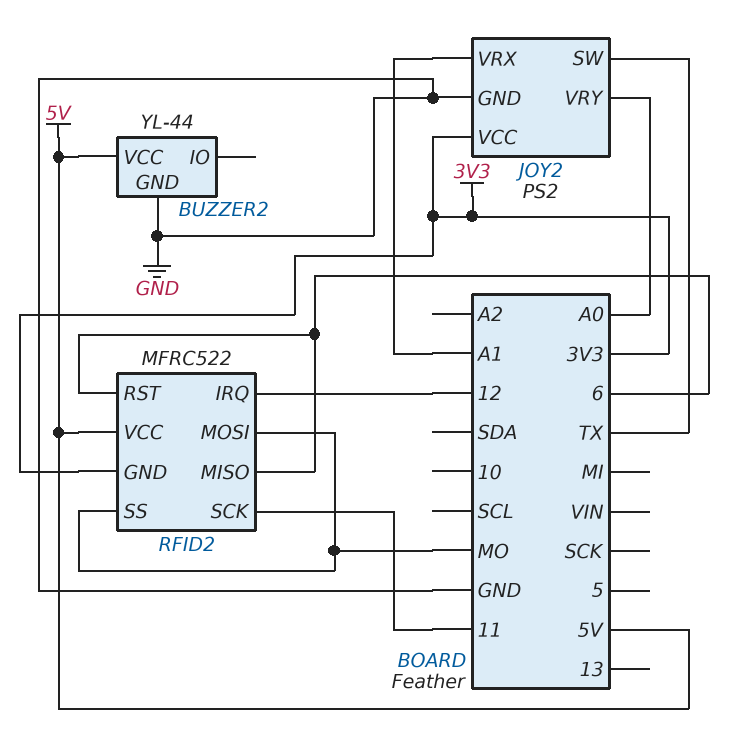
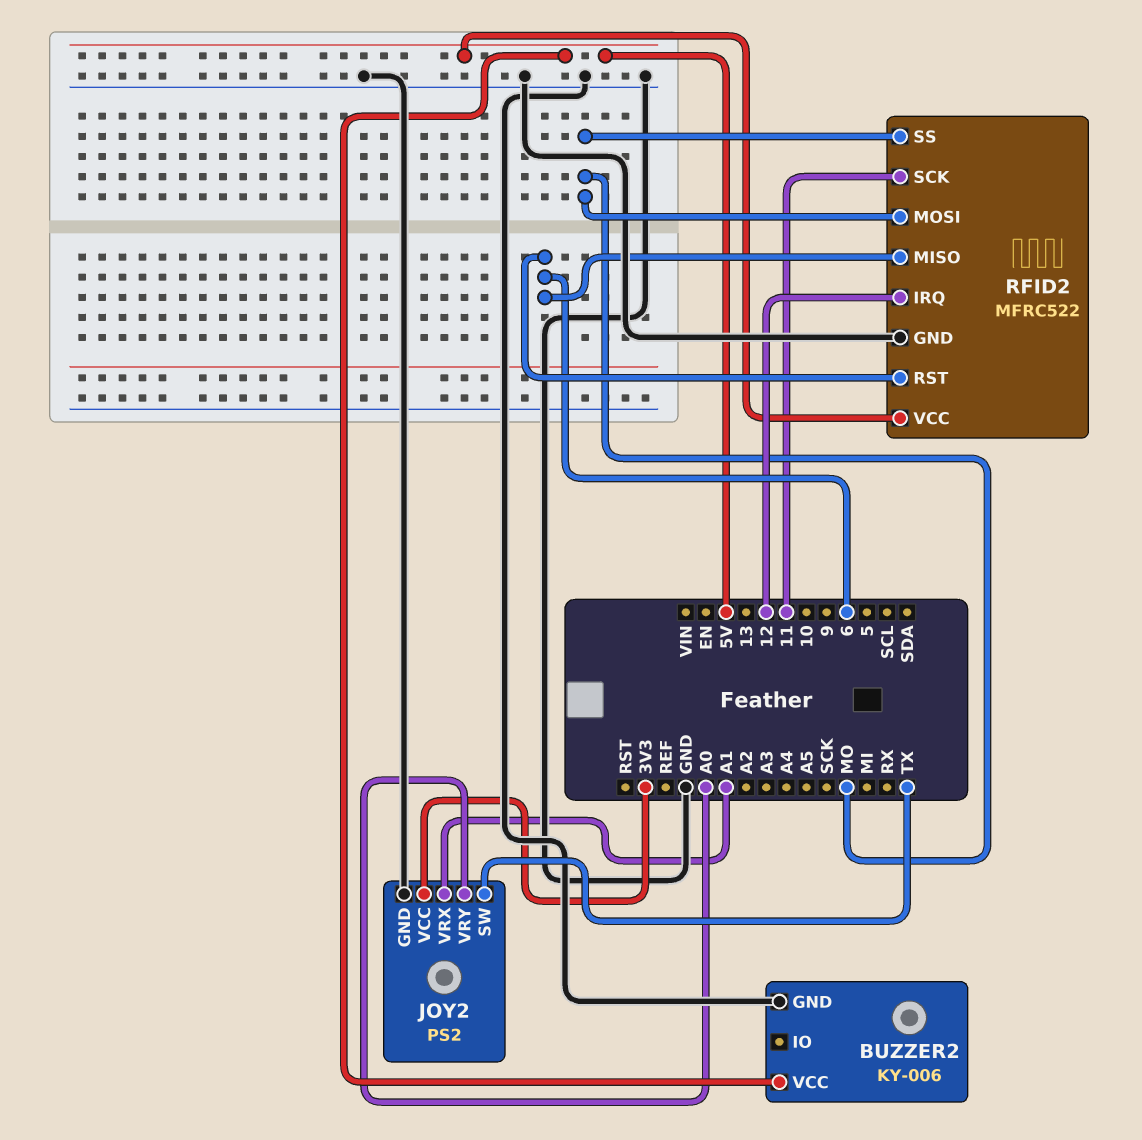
BUZZER2: YL-44 -> KY-006
RFID2 pin GND: 3V3 -> GND

